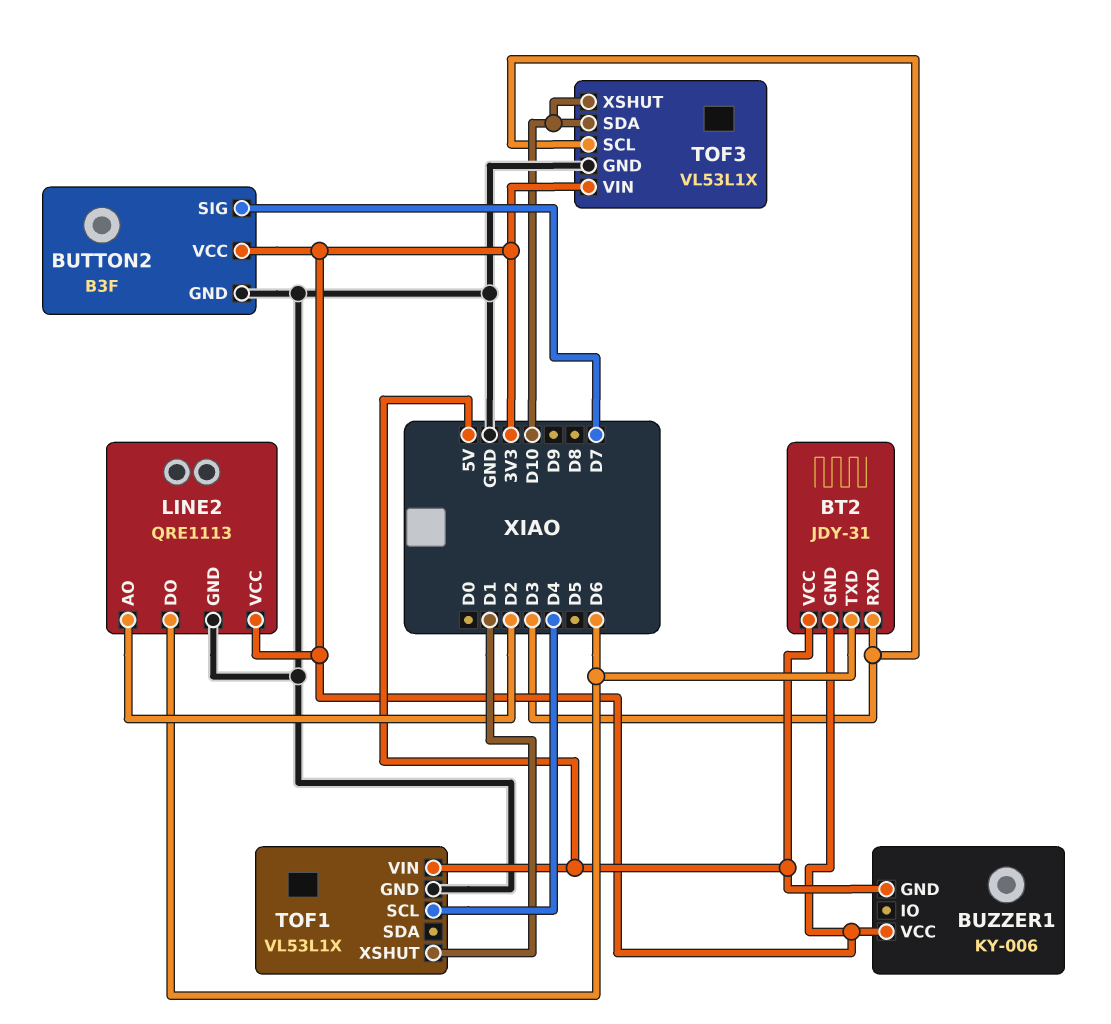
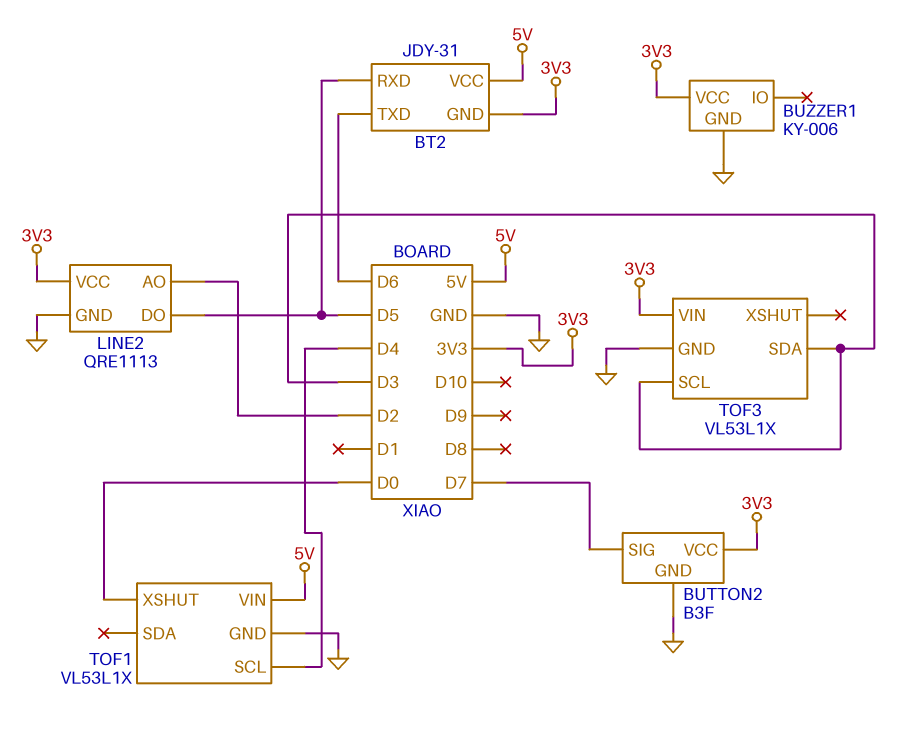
BT2 pin RXD: D3 -> D5
BUZZER1 pin GND: 5V -> GND
LINE2 pin DO: D6 -> D5
TOF1 pin XSHUT: D1 -> D0
TOF3 pin SDA: D10 -> D3
TOF3 pin XSHUT: D10 -> none

